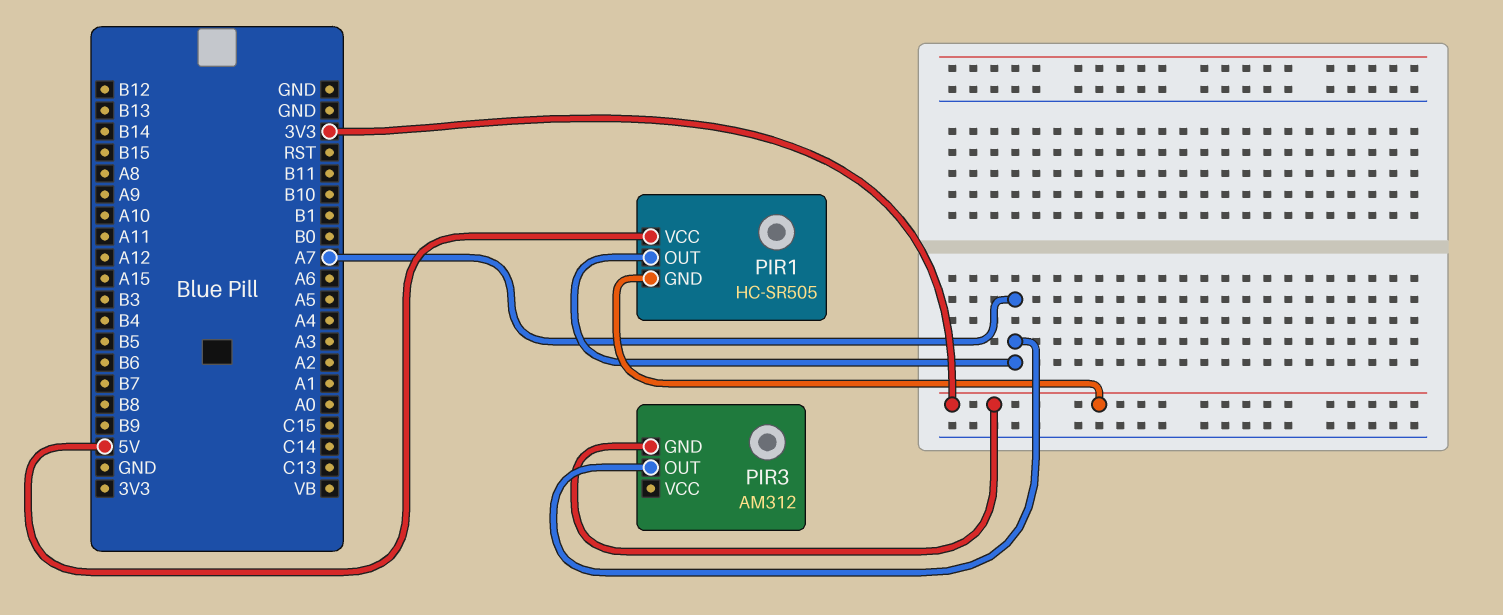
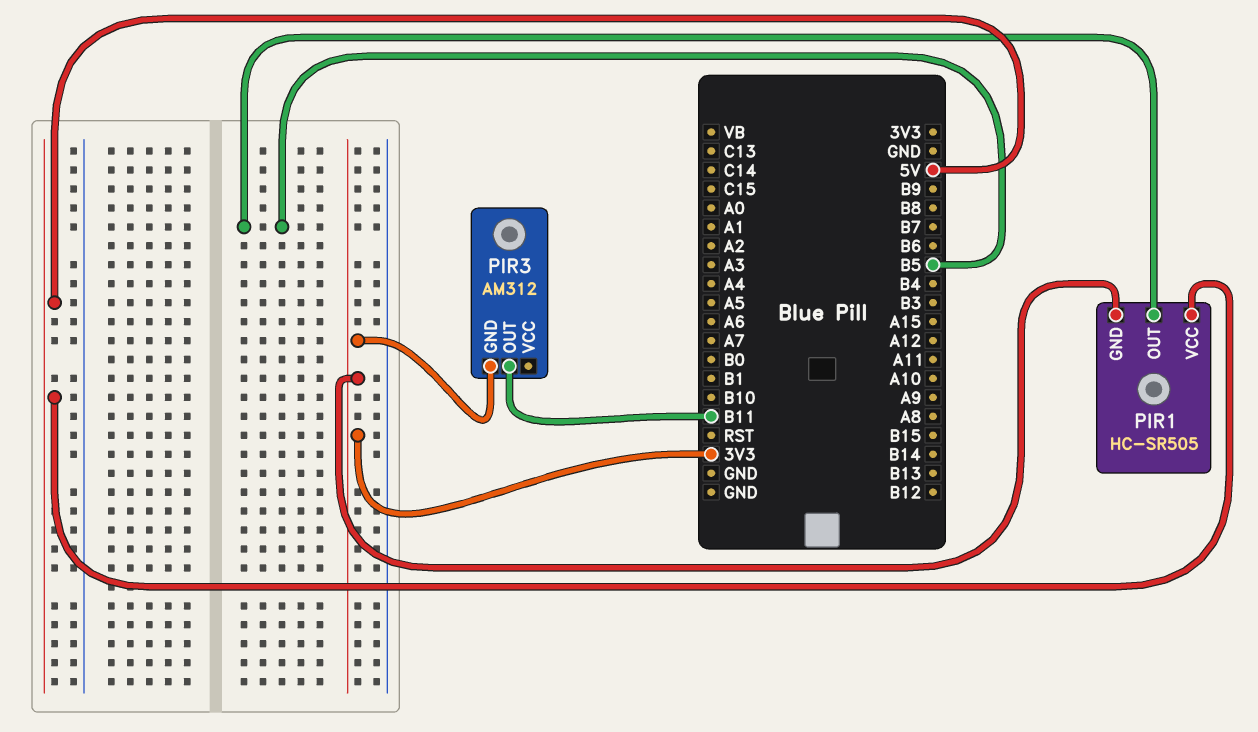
PIR1 pin OUT: A7 -> B5
PIR3 pin OUT: A7 -> B11

